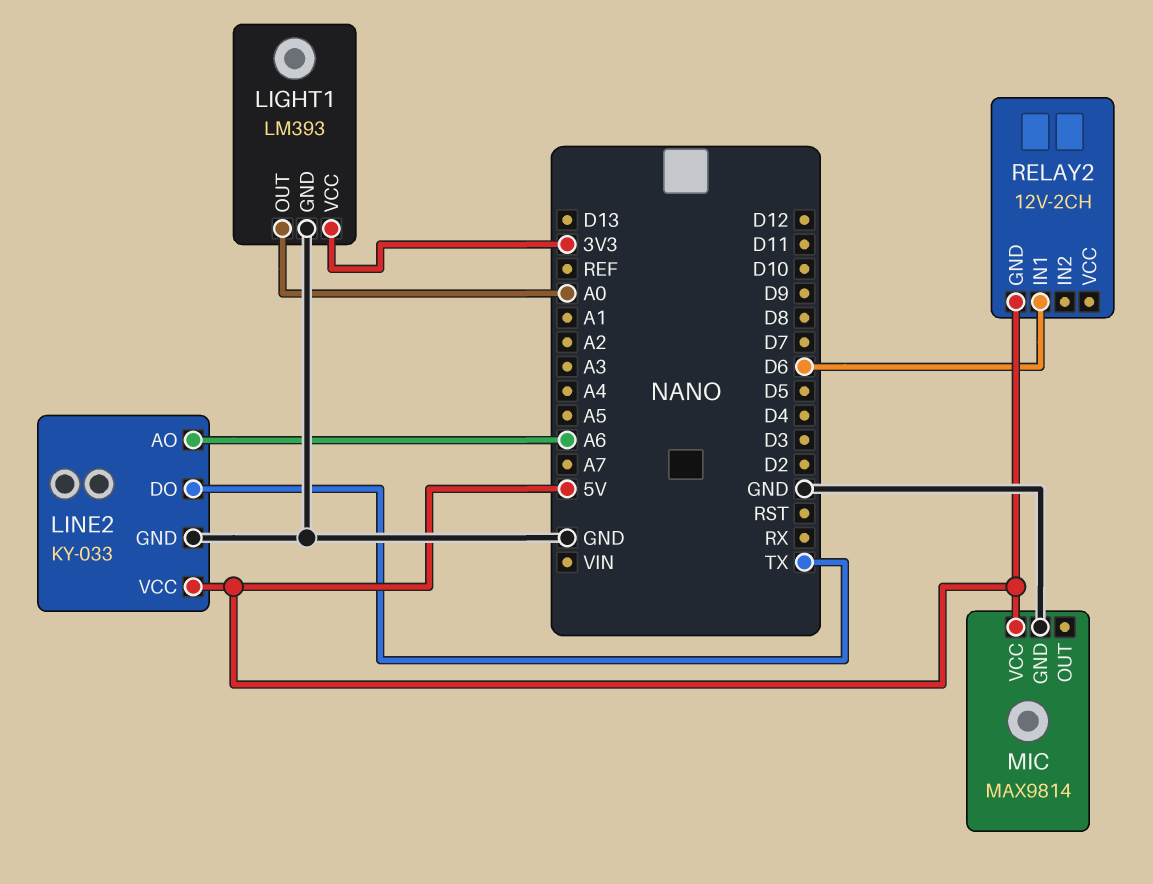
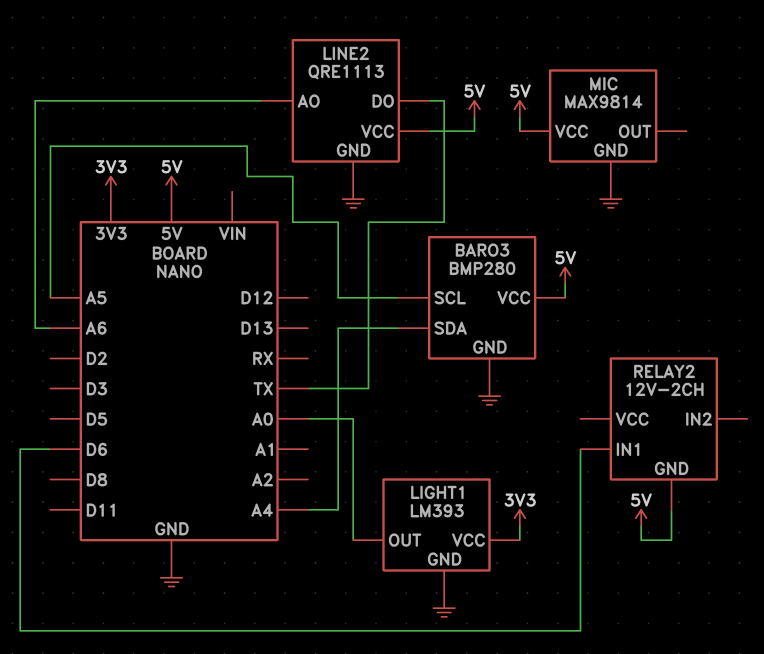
BARO3: none -> BMP280
BARO3 pin GND: none -> GND
BARO3 pin SCL: none -> A5
BARO3 pin SDA: none -> A4
BARO3 pin VCC: none -> 5V
LINE2: KY-033 -> QRE1113

